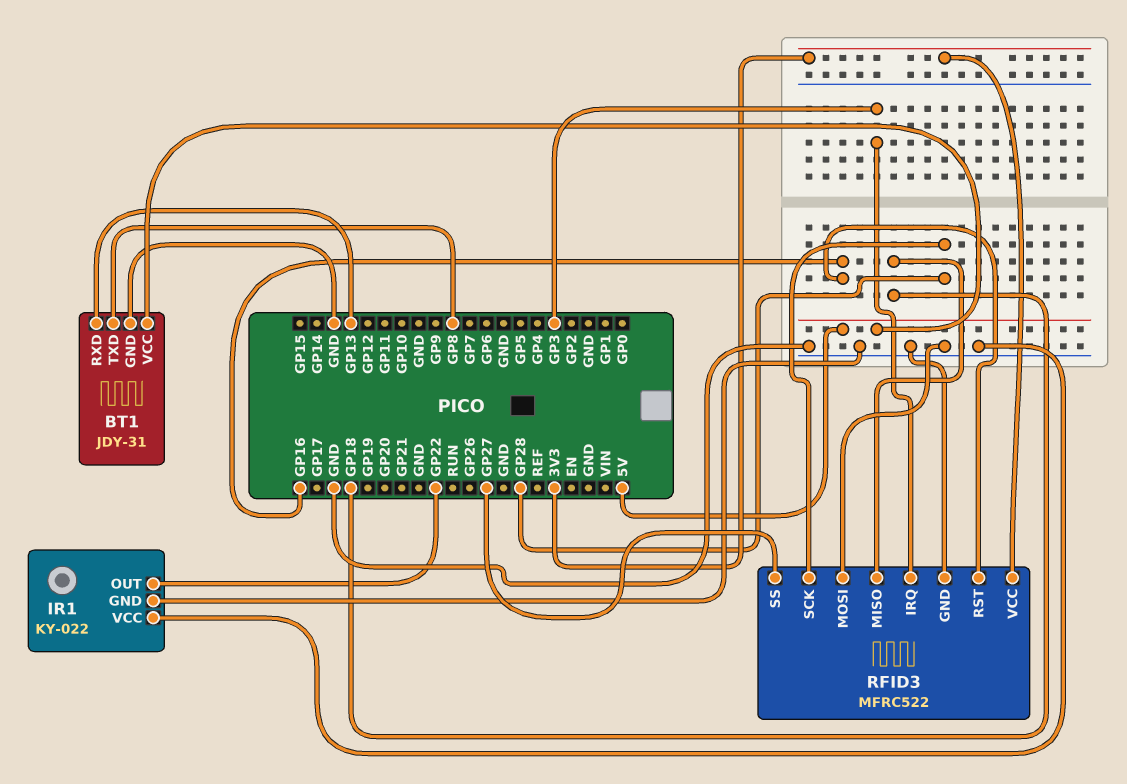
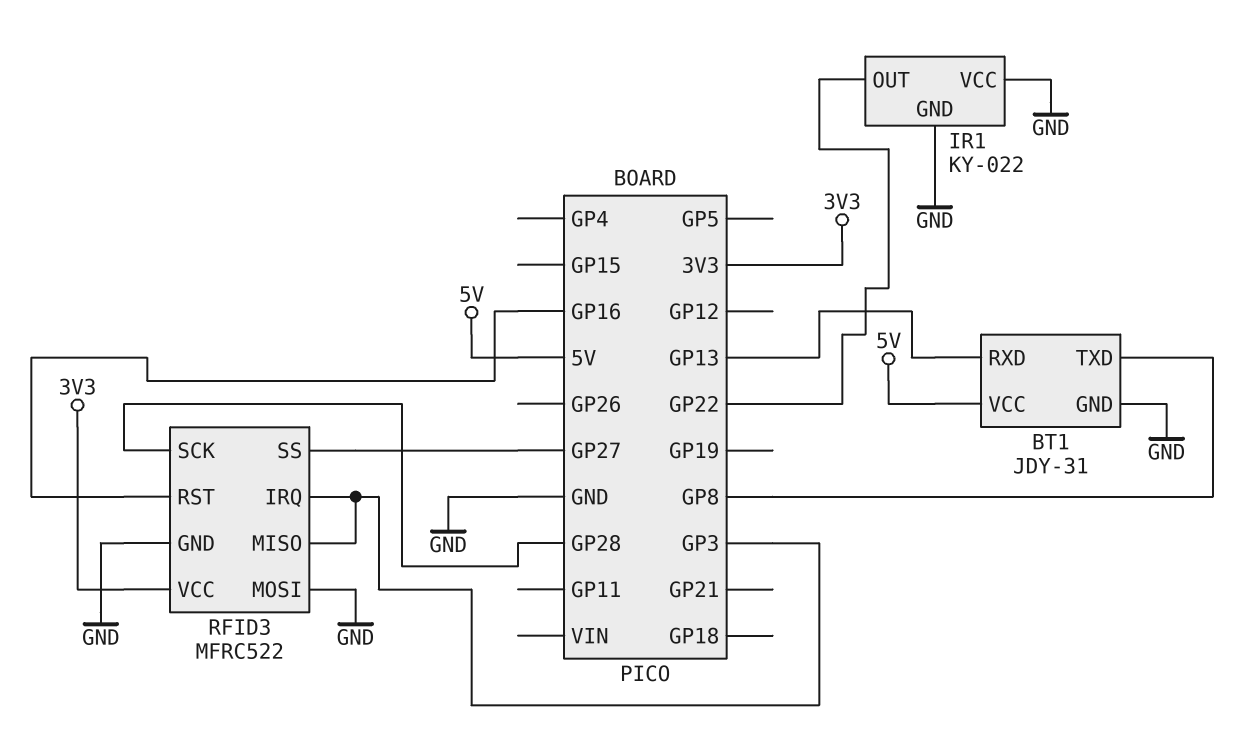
RFID3 pin MISO: GP18 -> GP3

